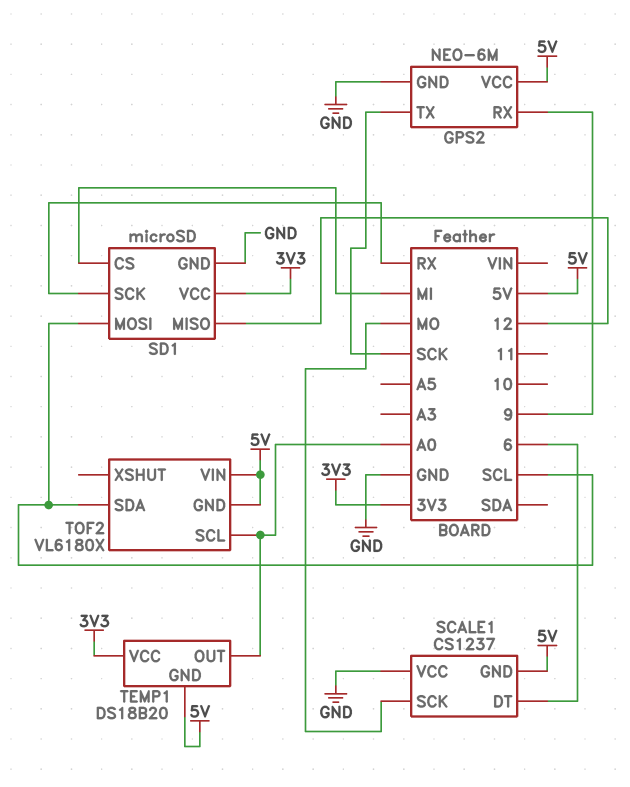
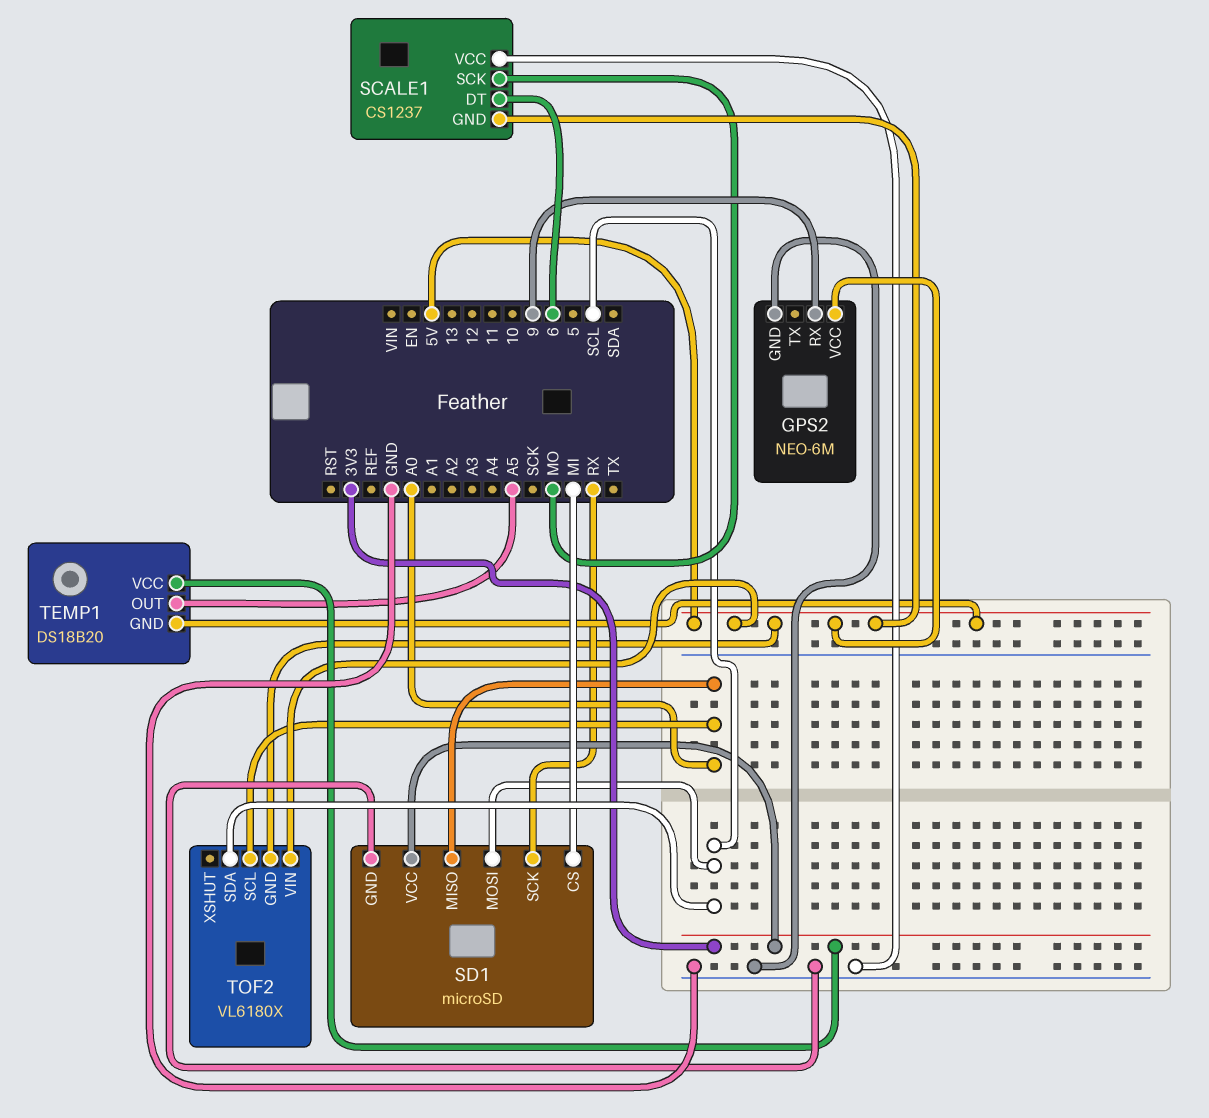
GPS2 pin TX: SCK -> none
SD1 pin MISO: 12 -> A0
TEMP1 pin OUT: A0 -> A5

